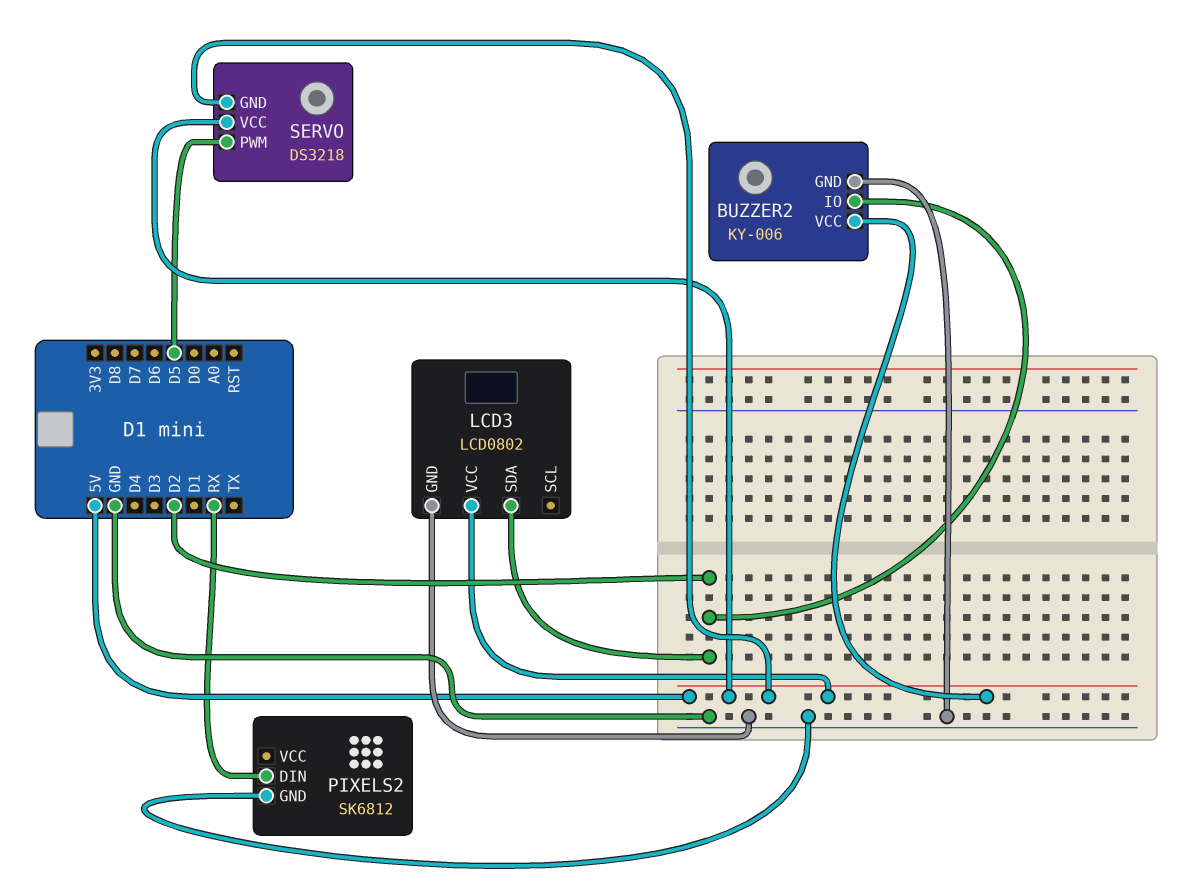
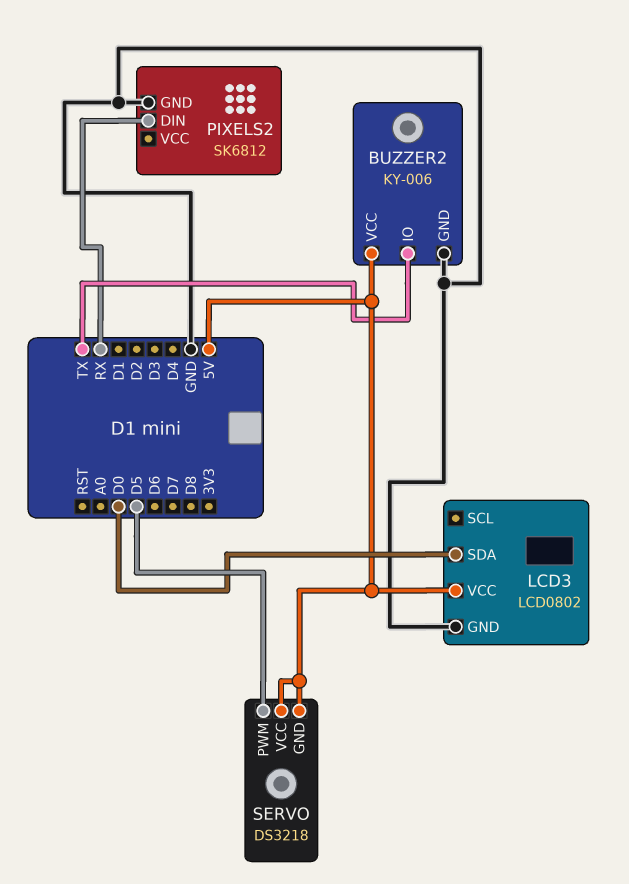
BUZZER2 pin IO: D2 -> TX
LCD3 pin SDA: D2 -> D0

